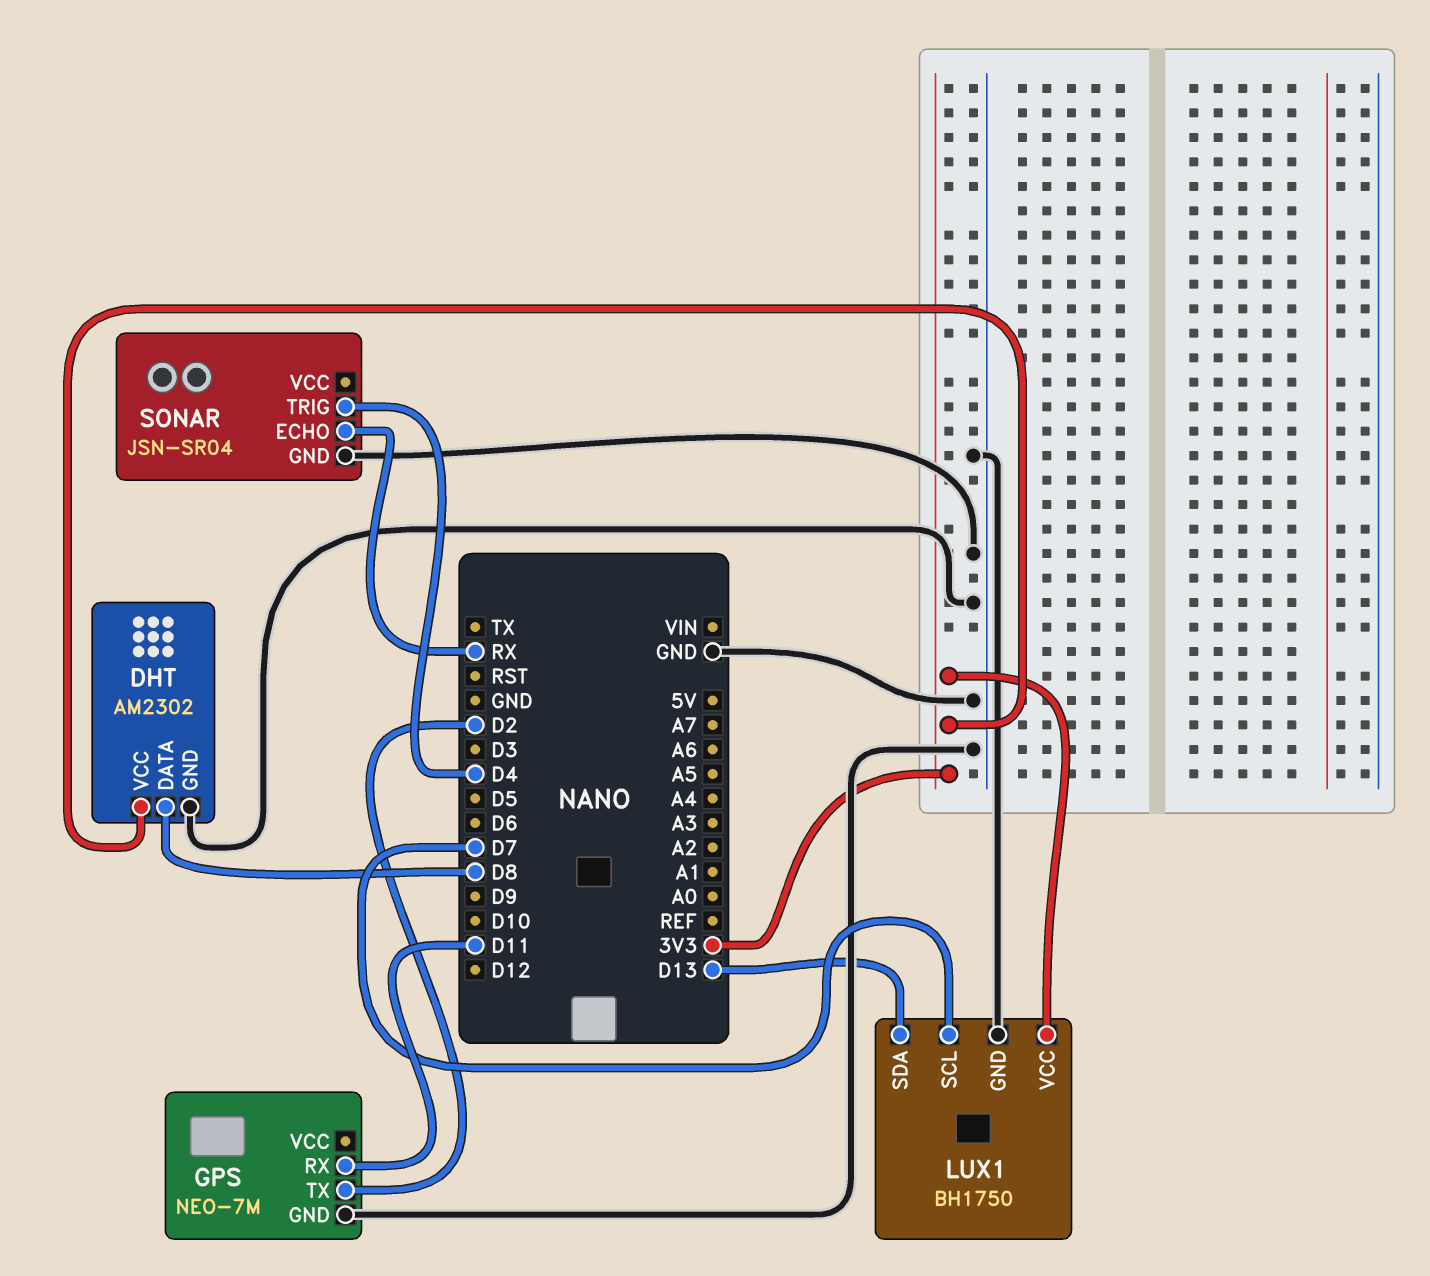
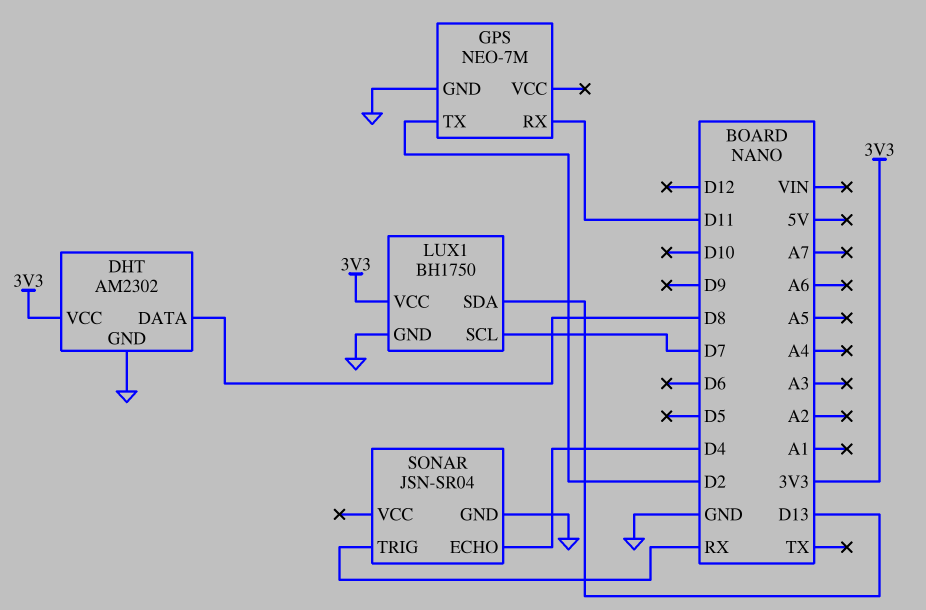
SONAR pin ECHO: RX -> D4
SONAR pin TRIG: D4 -> RX

